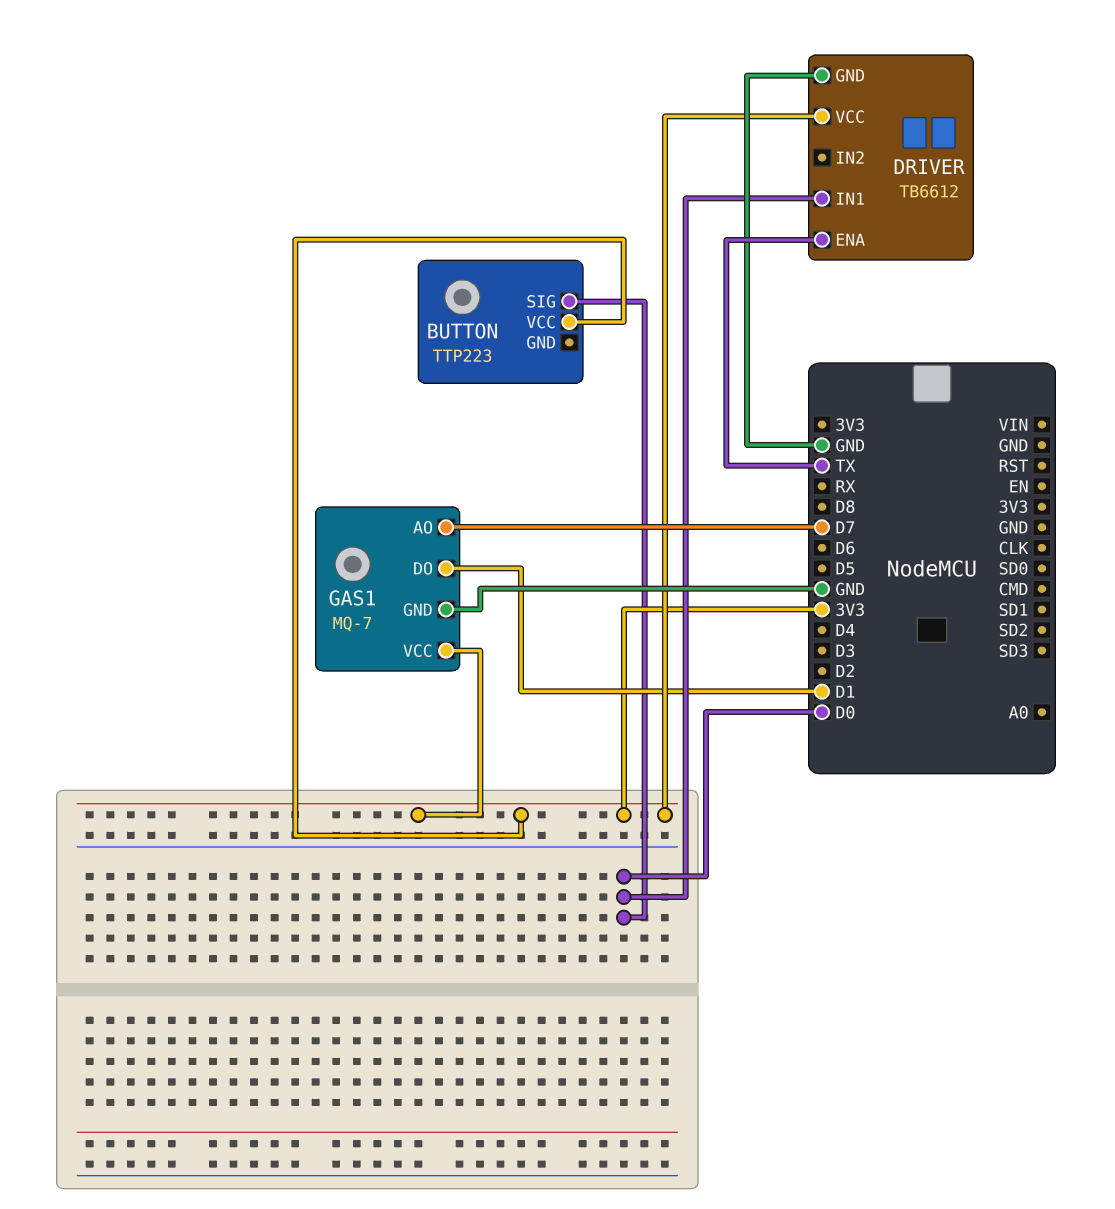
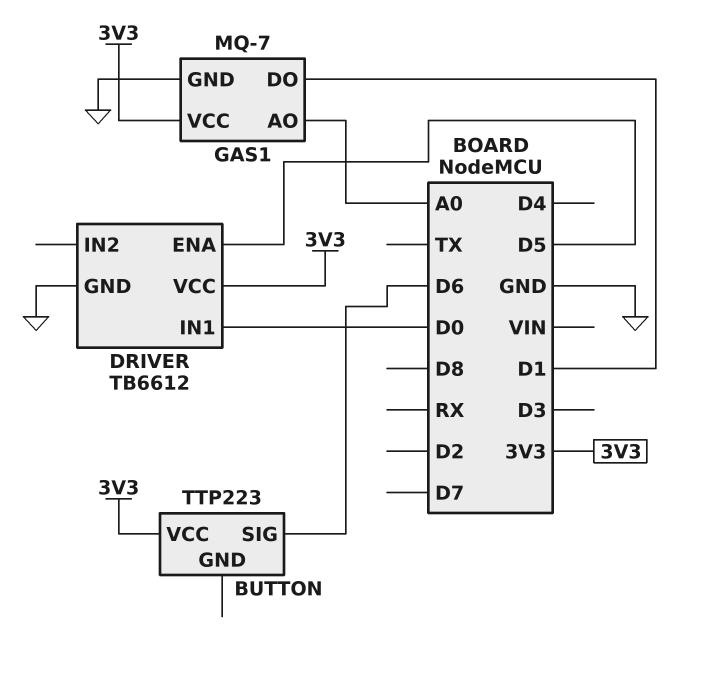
BUTTON pin SIG: D0 -> D6
DRIVER pin ENA: TX -> D5
GAS1 pin AO: D7 -> A0

